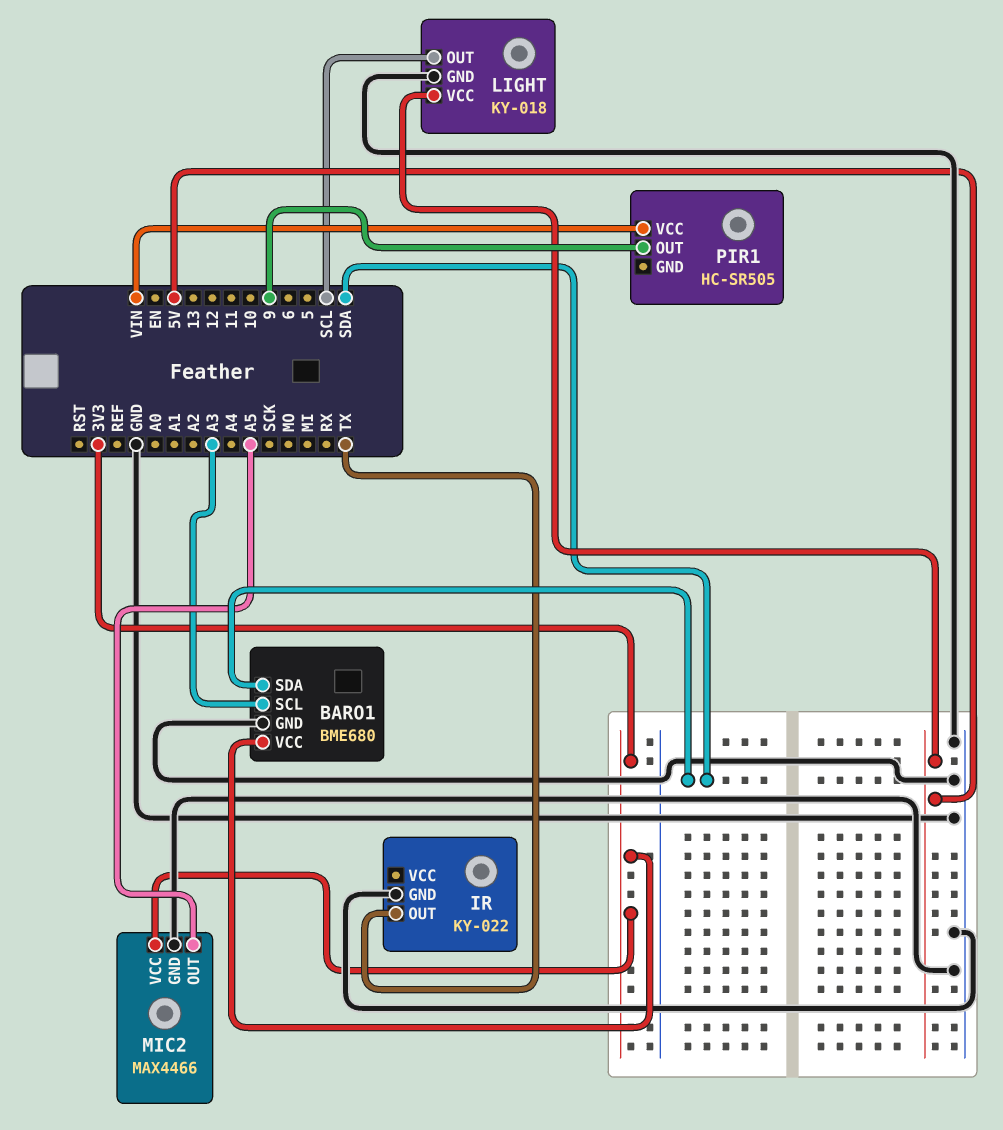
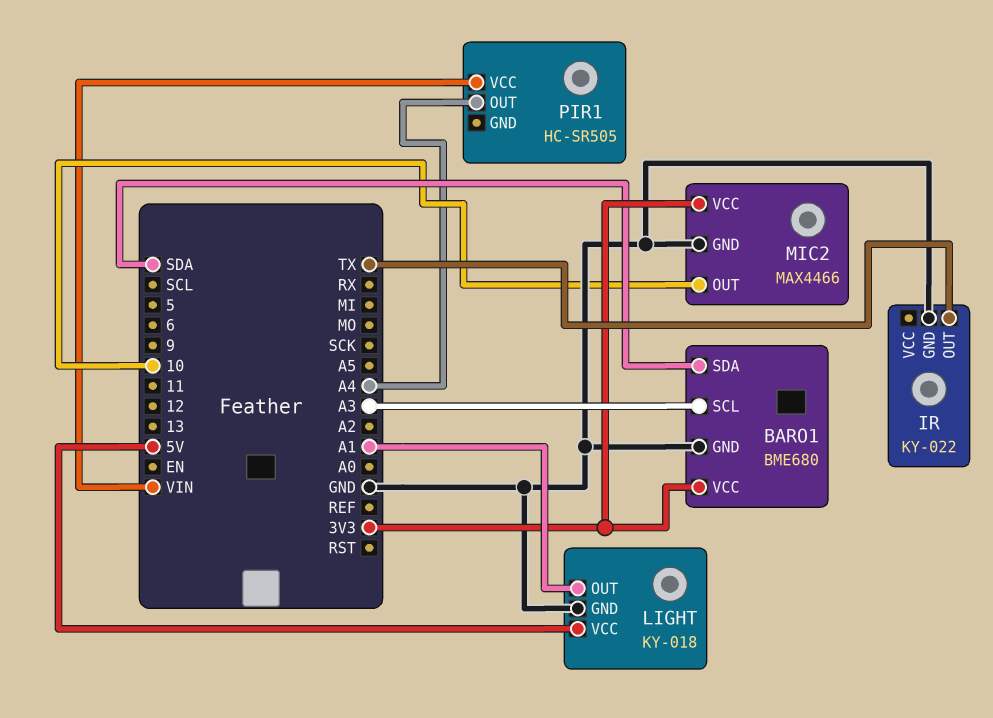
LIGHT pin OUT: SCL -> A1
MIC2 pin OUT: A5 -> 10
PIR1 pin OUT: 9 -> A4

